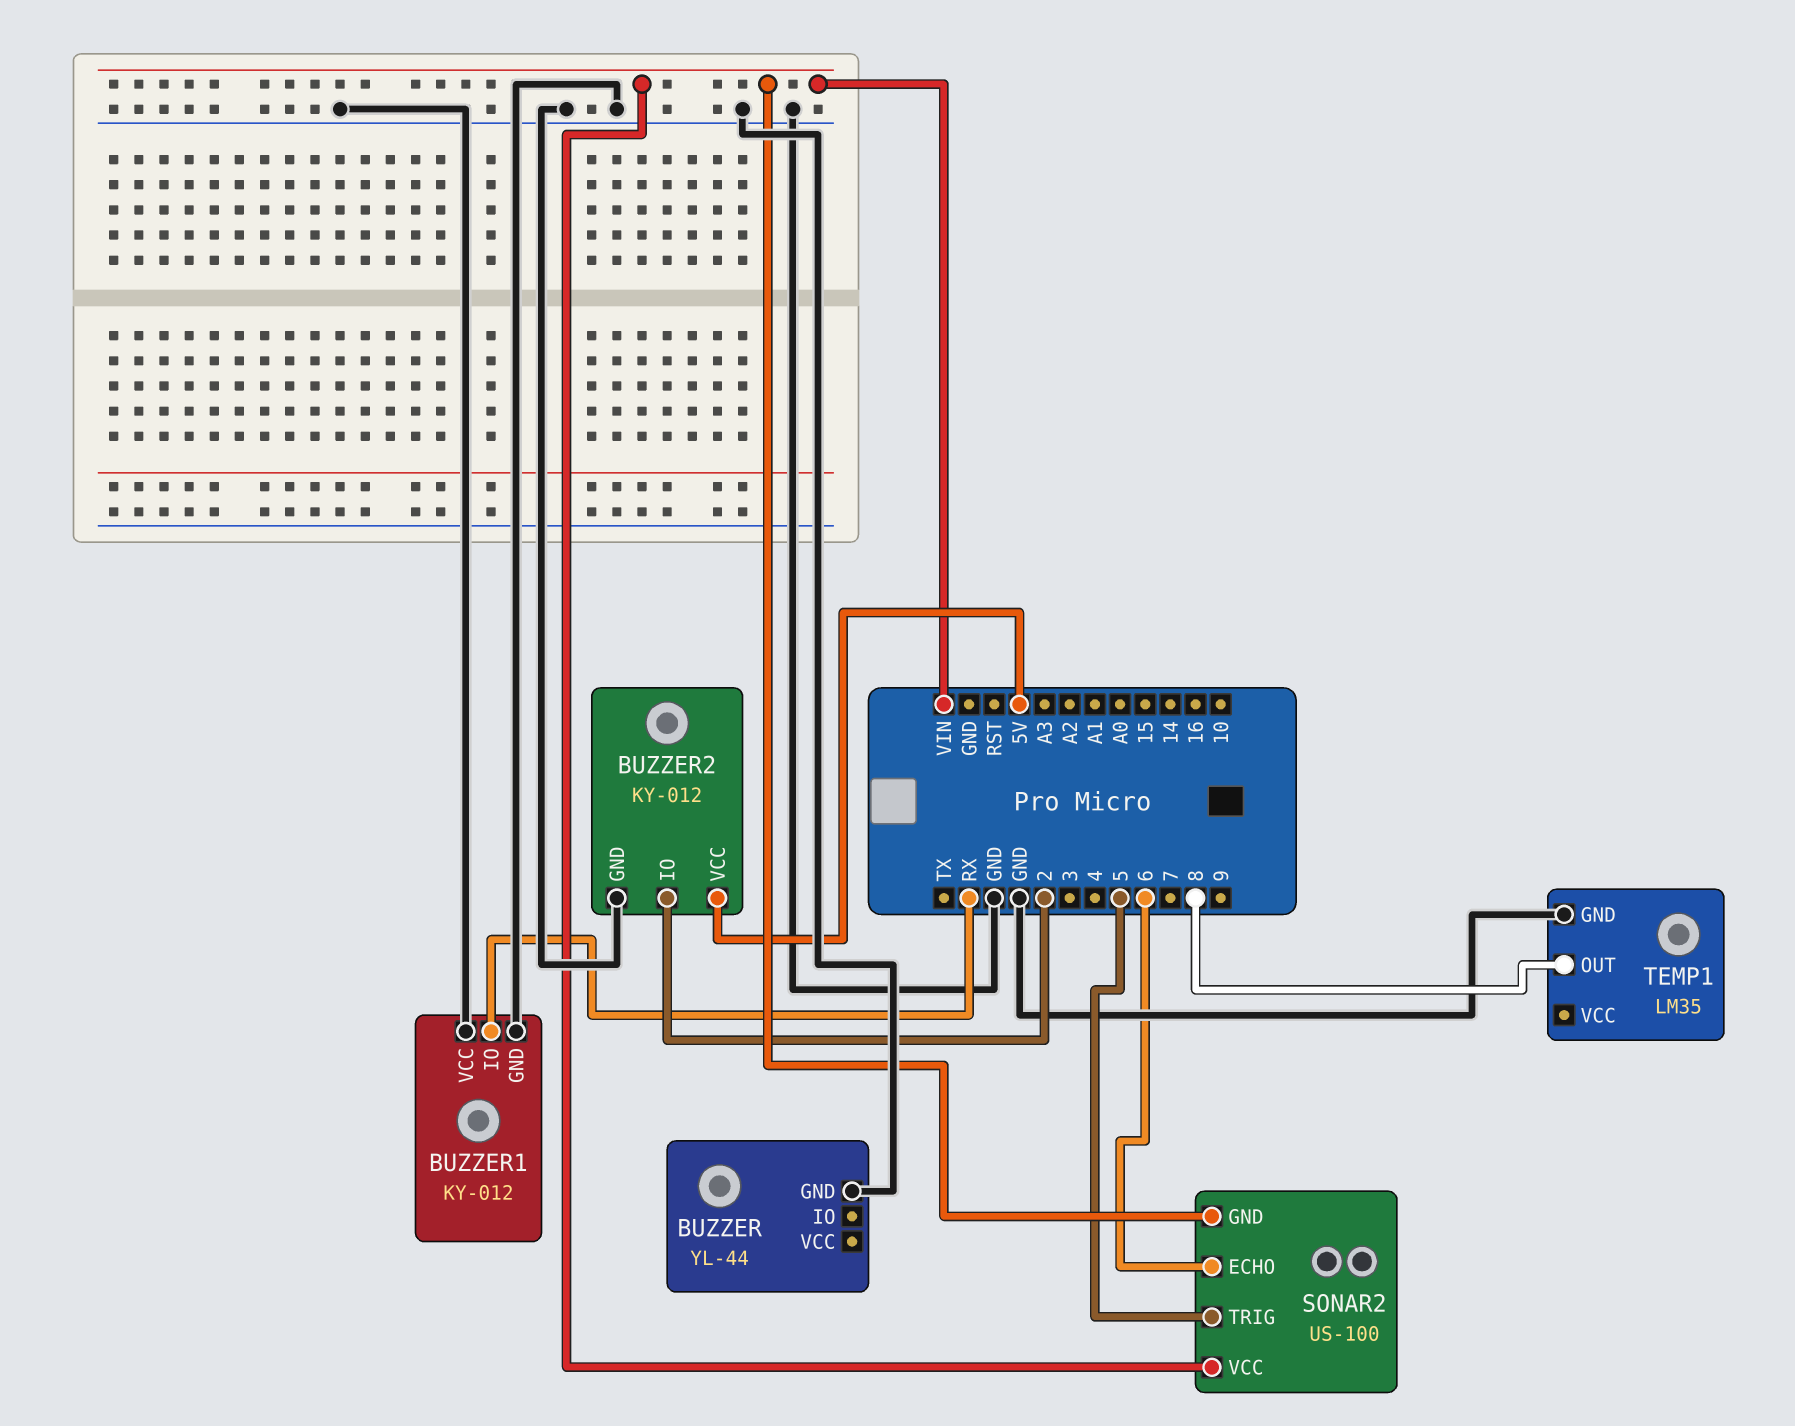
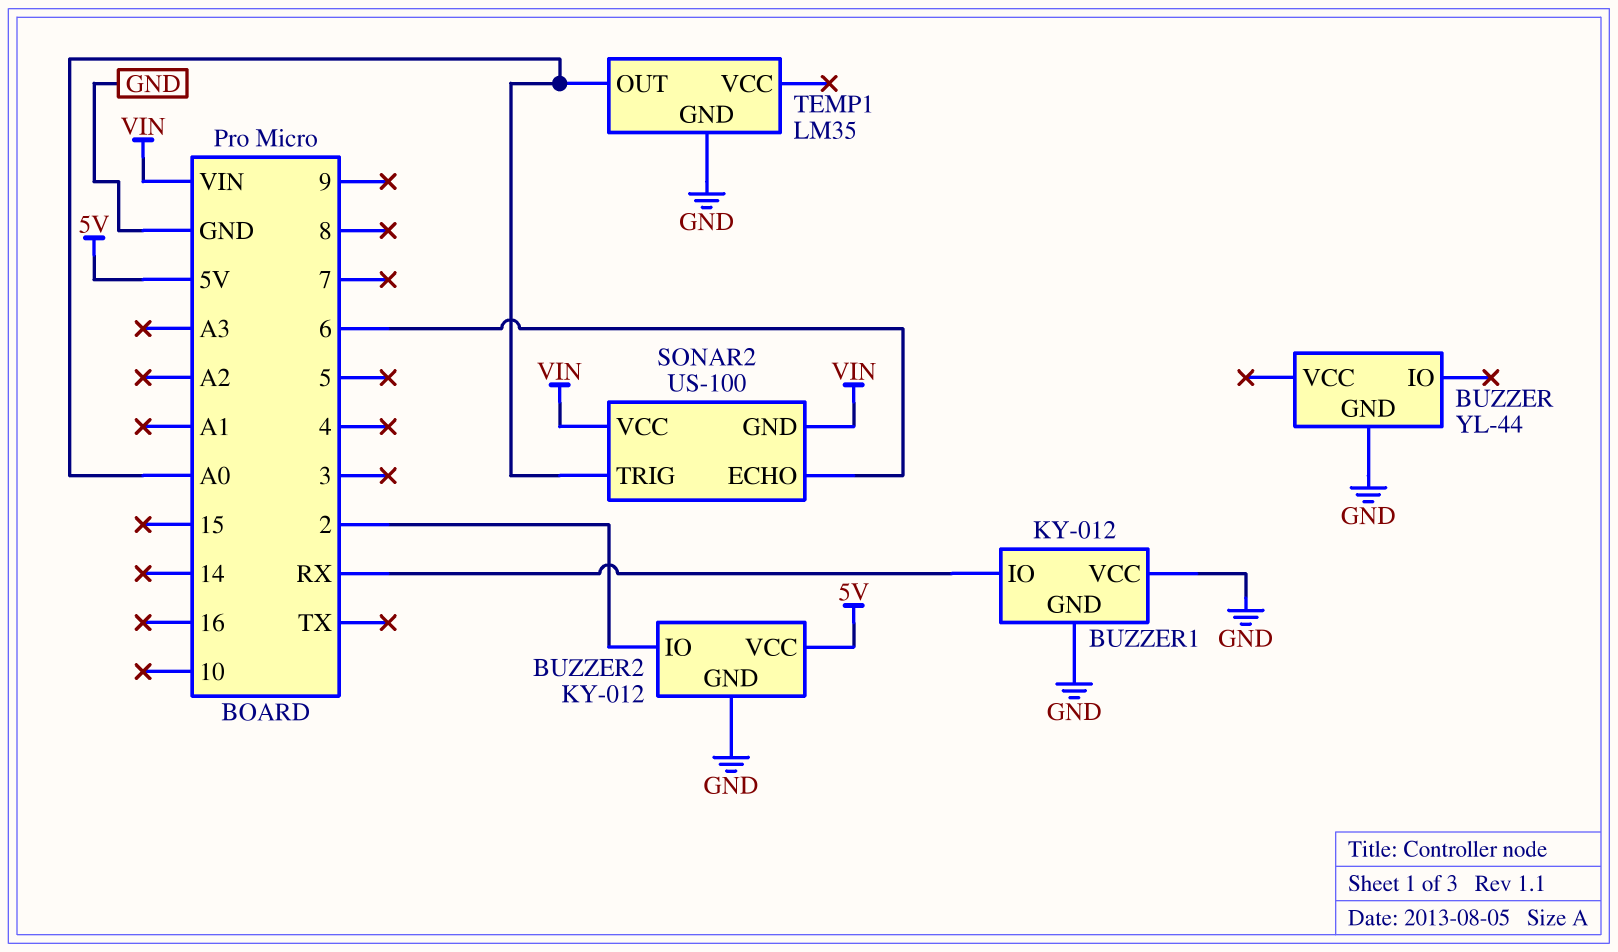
SONAR2 pin TRIG: 5 -> A0
TEMP1 pin OUT: 8 -> A0

